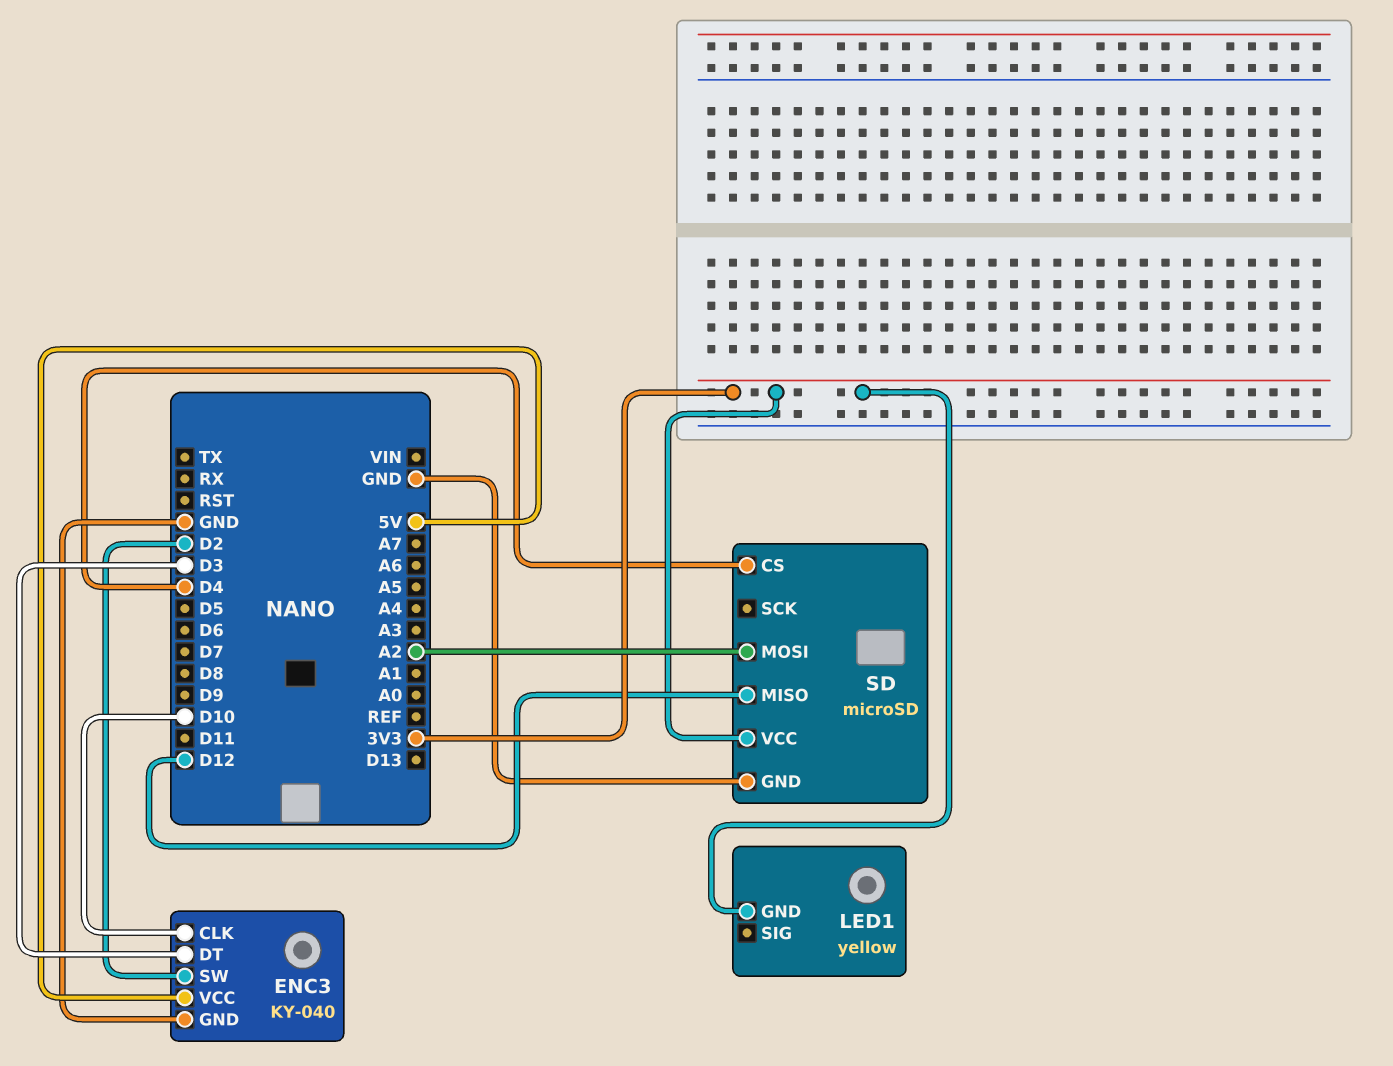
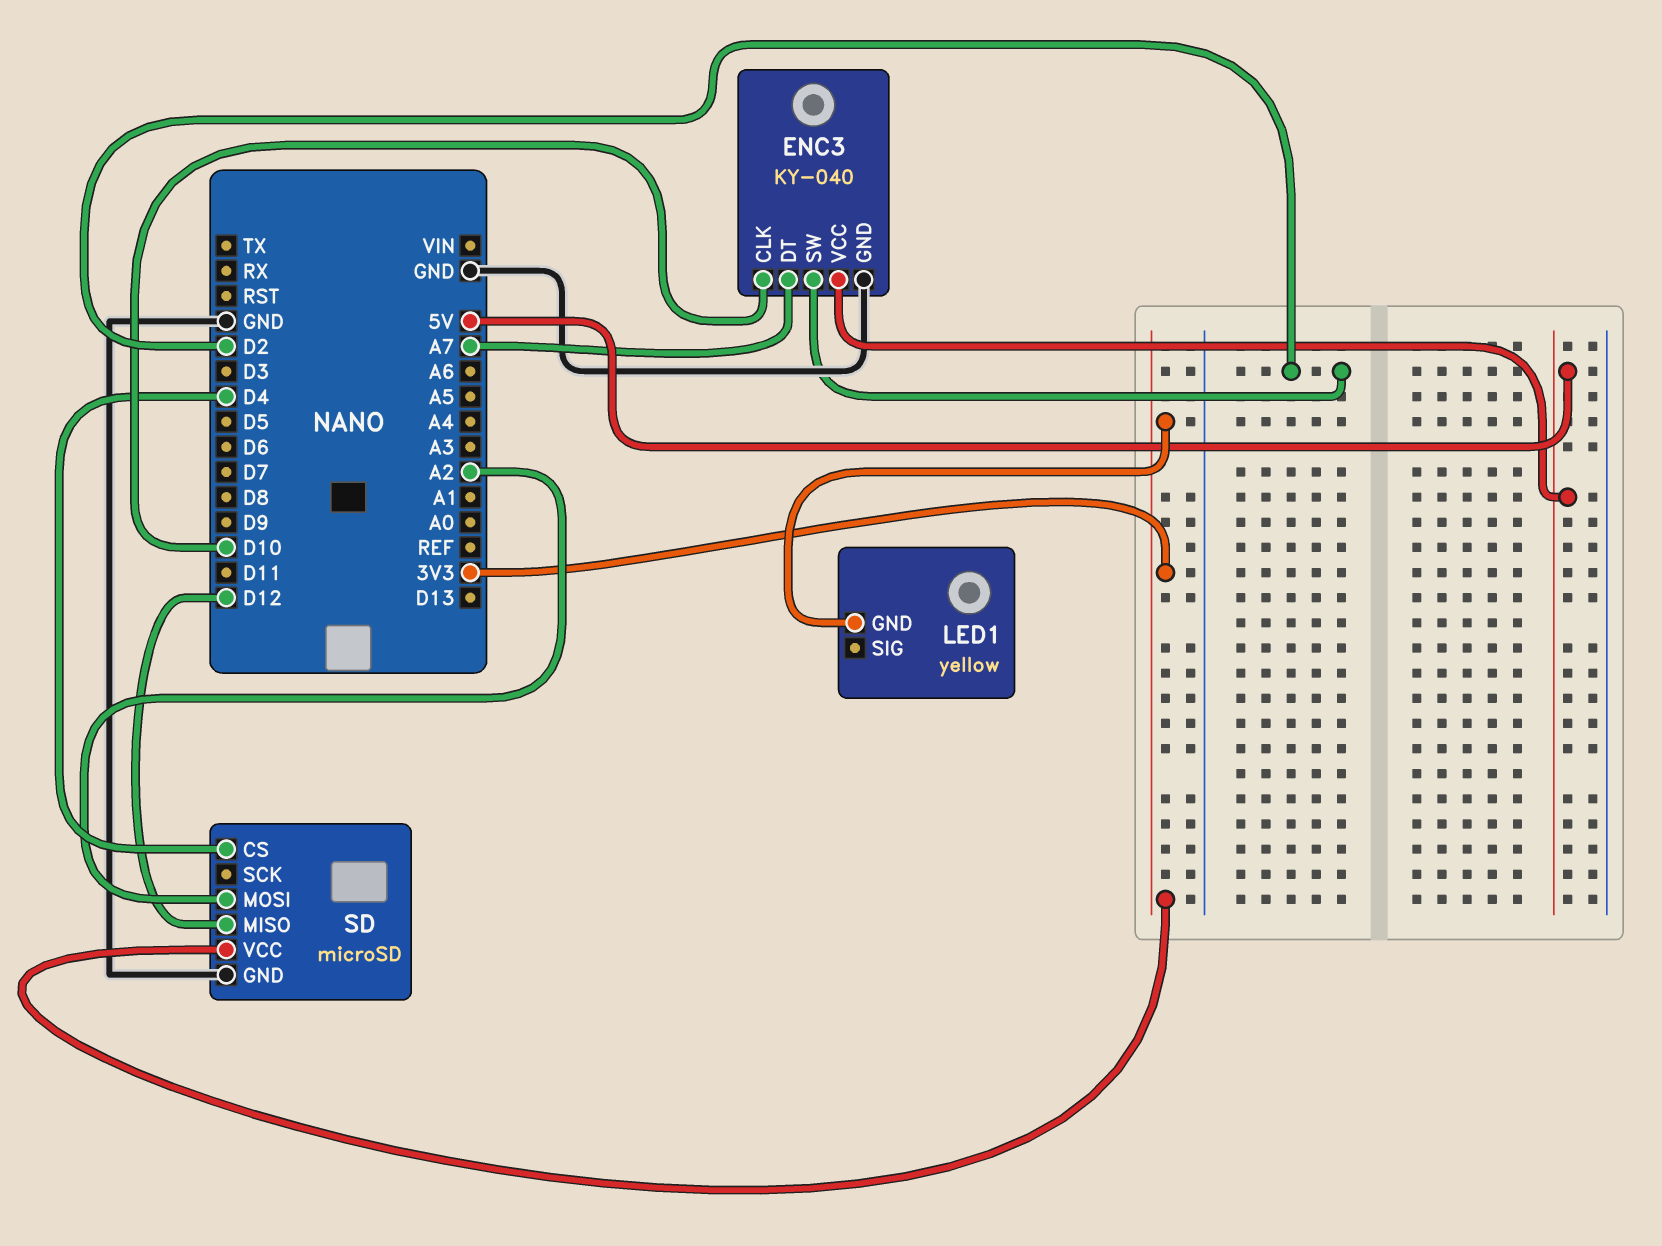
ENC3 pin DT: D3 -> A7

